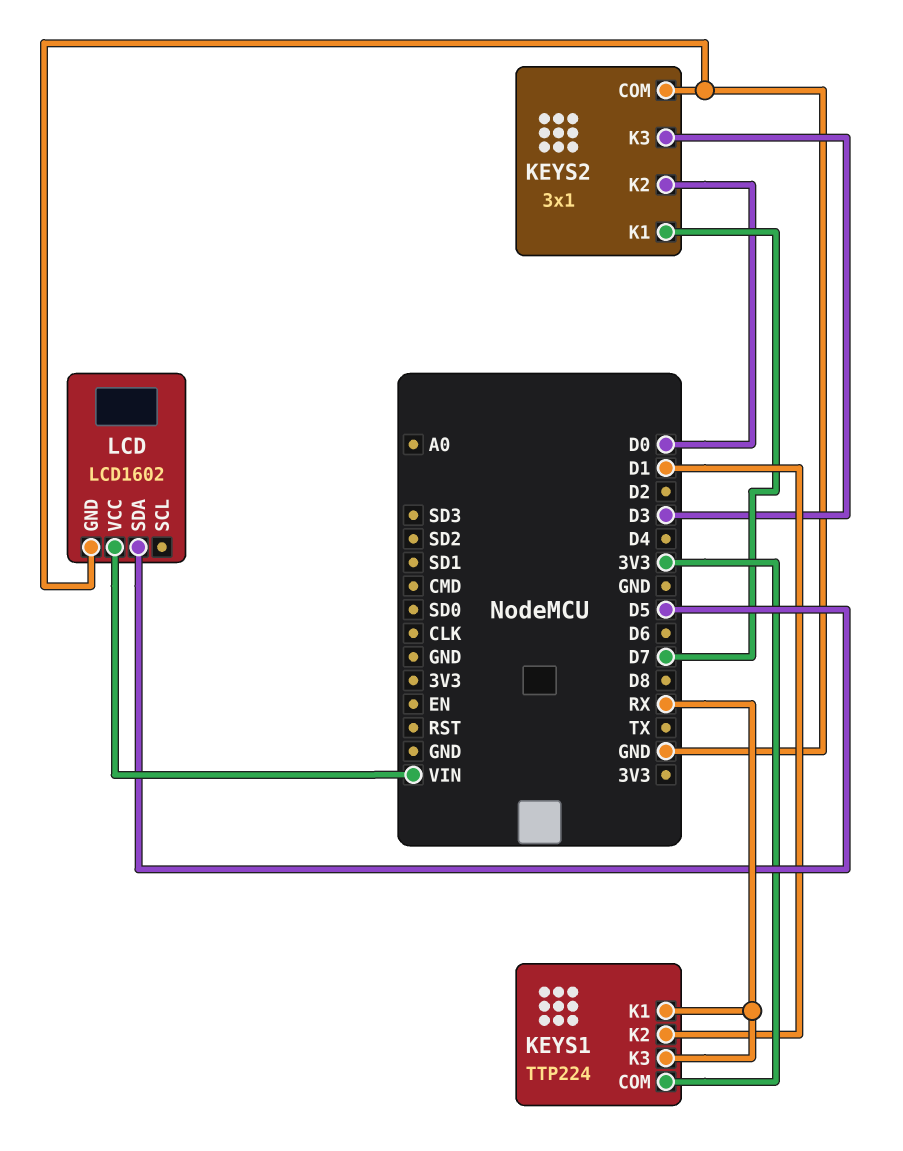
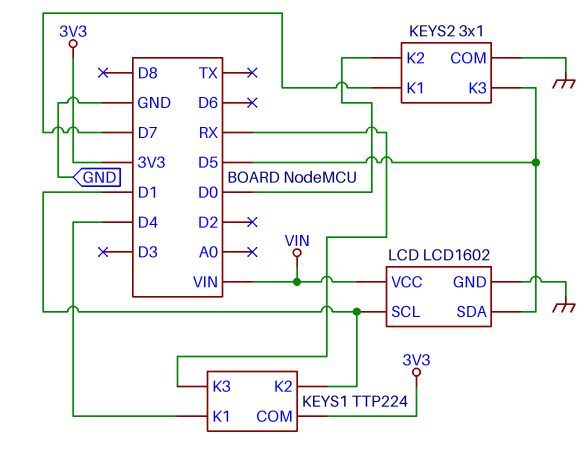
KEYS1 pin K1: RX -> D4
KEYS2 pin K3: D3 -> D5
LCD pin SCL: none -> D1

